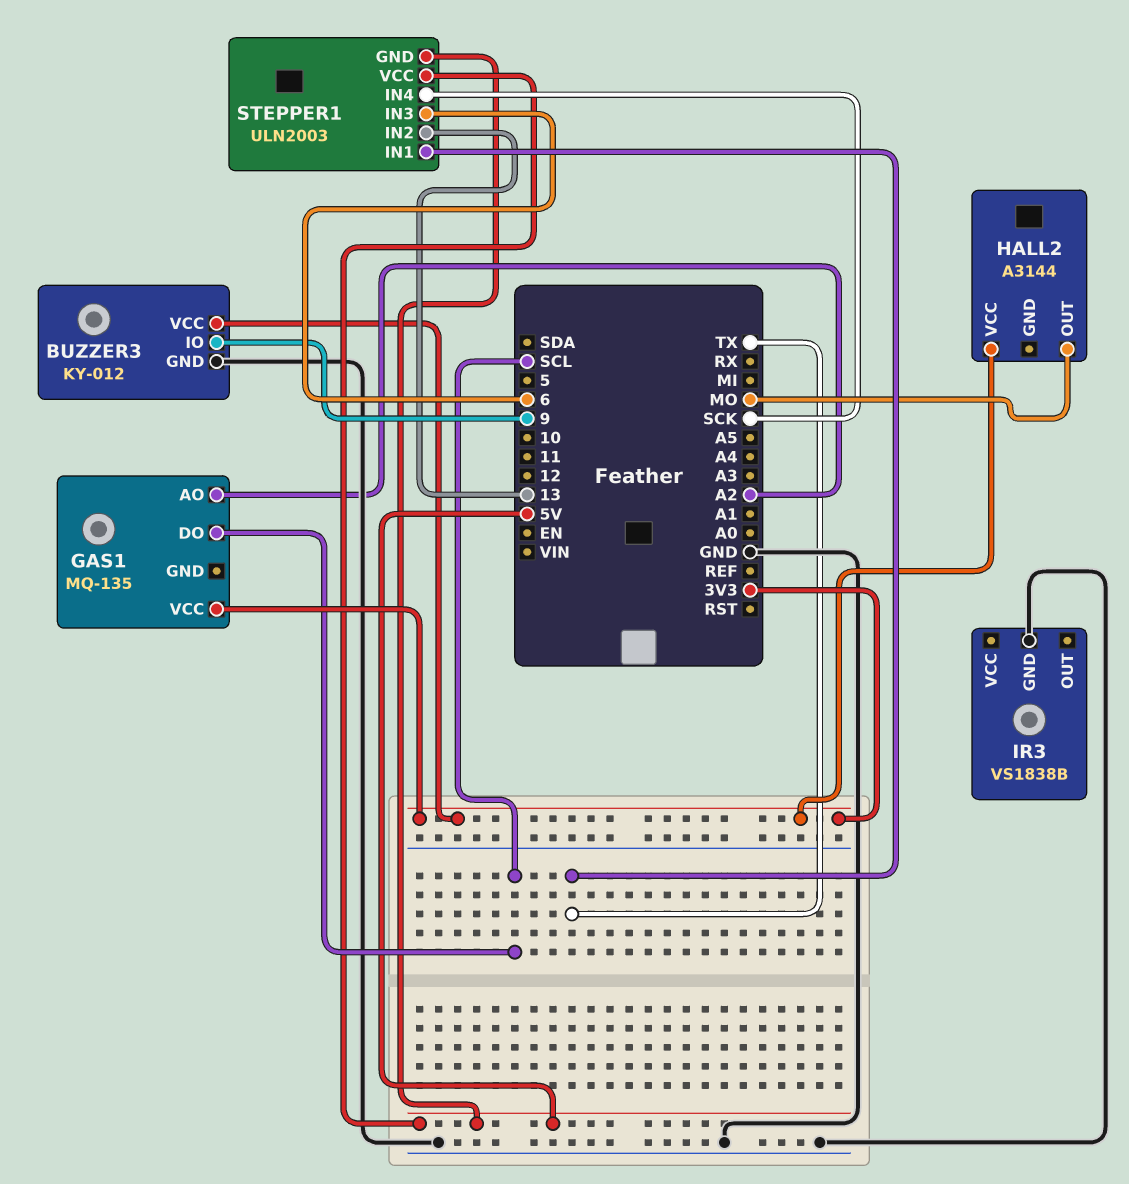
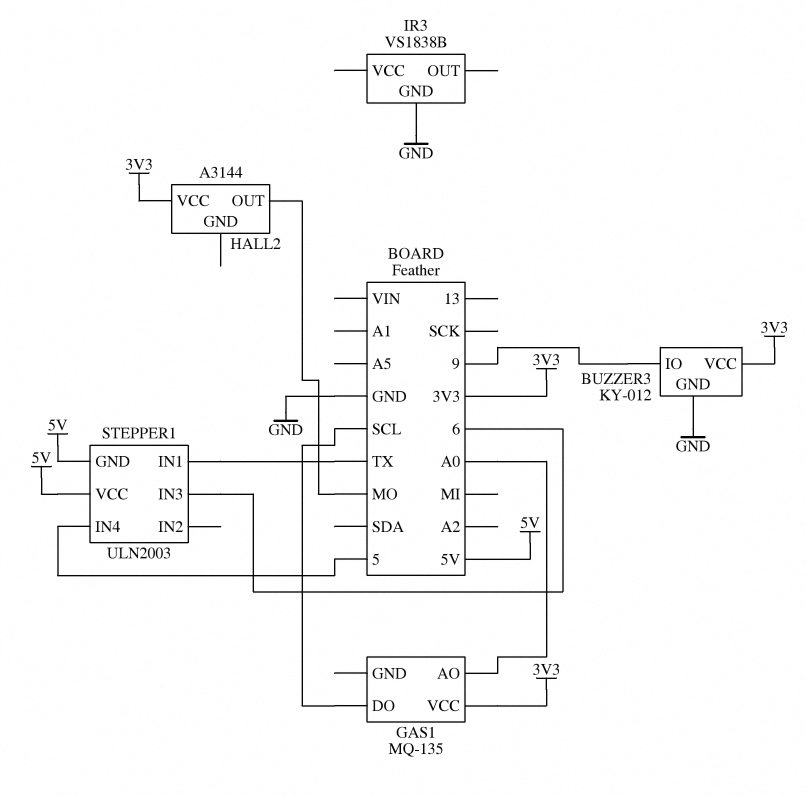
GAS1 pin AO: A2 -> A0
STEPPER1 pin IN2: 13 -> none
STEPPER1 pin IN4: SCK -> 5

